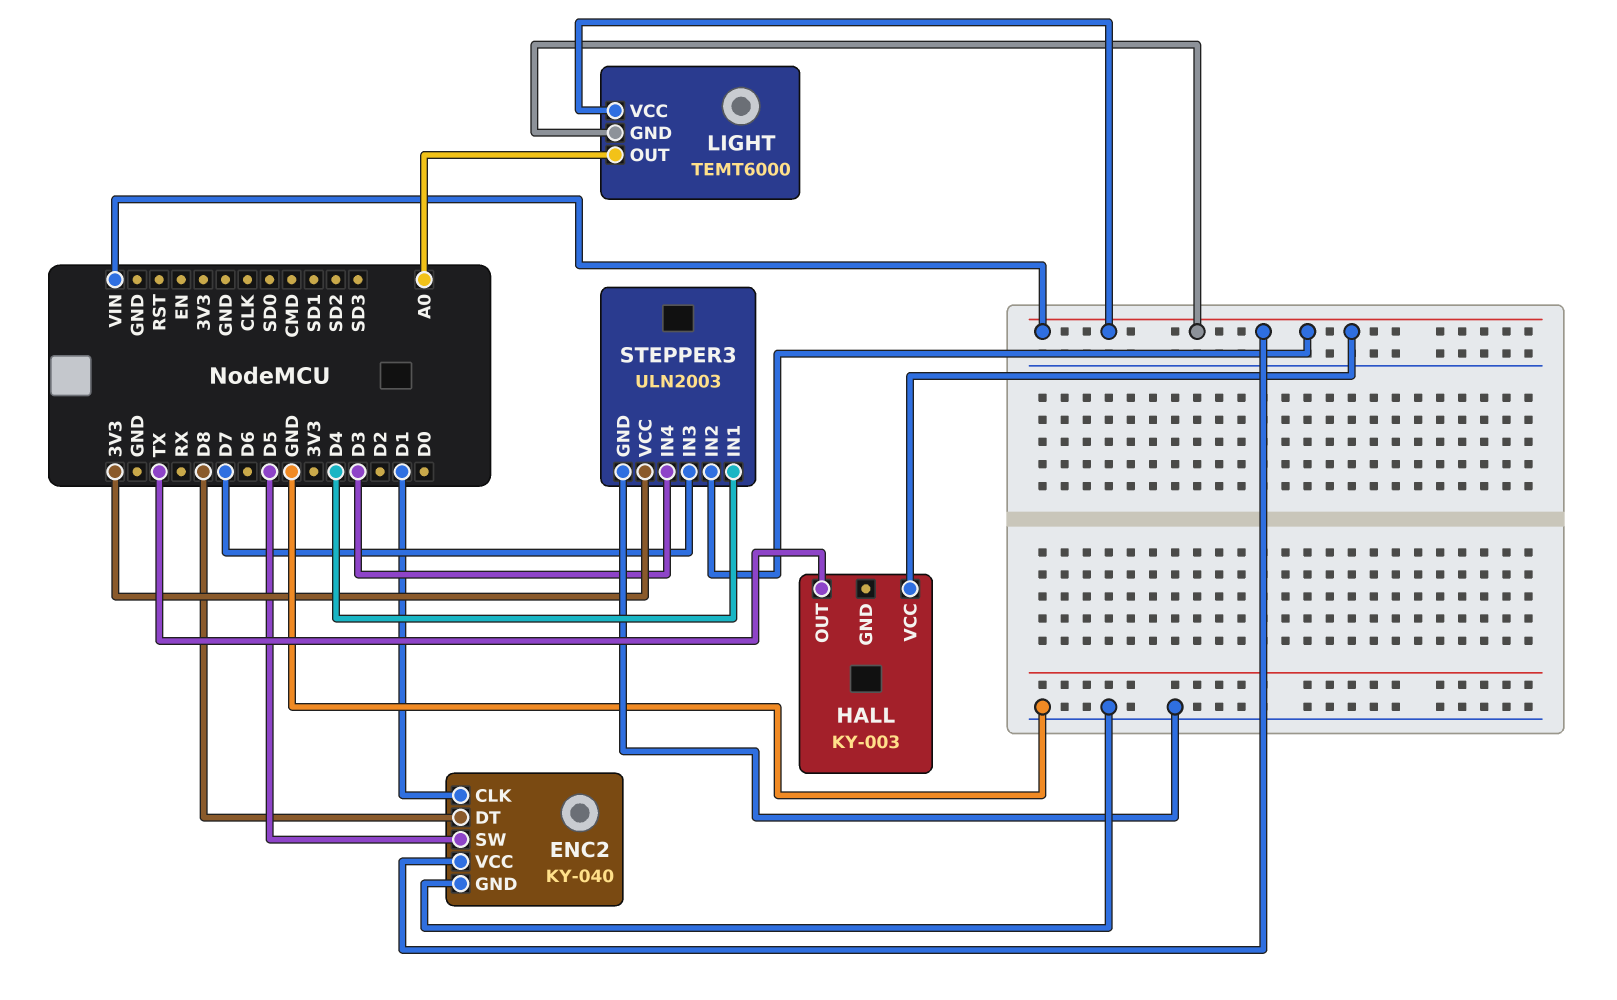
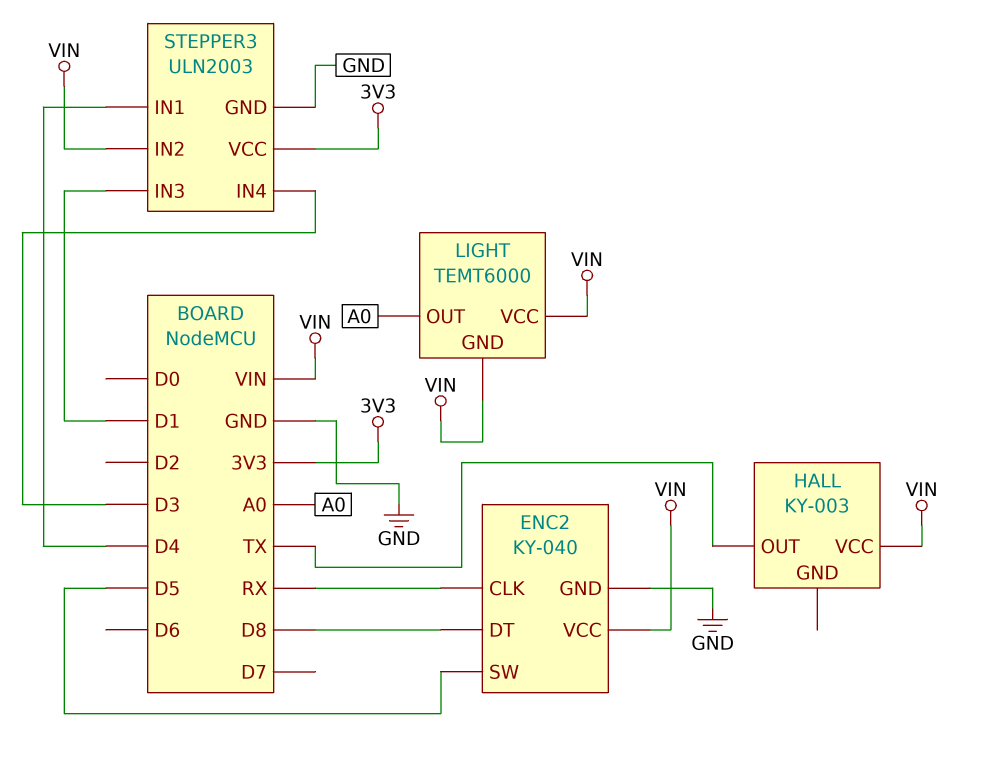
ENC2 pin CLK: D1 -> RX
STEPPER3 pin IN3: D7 -> D1

